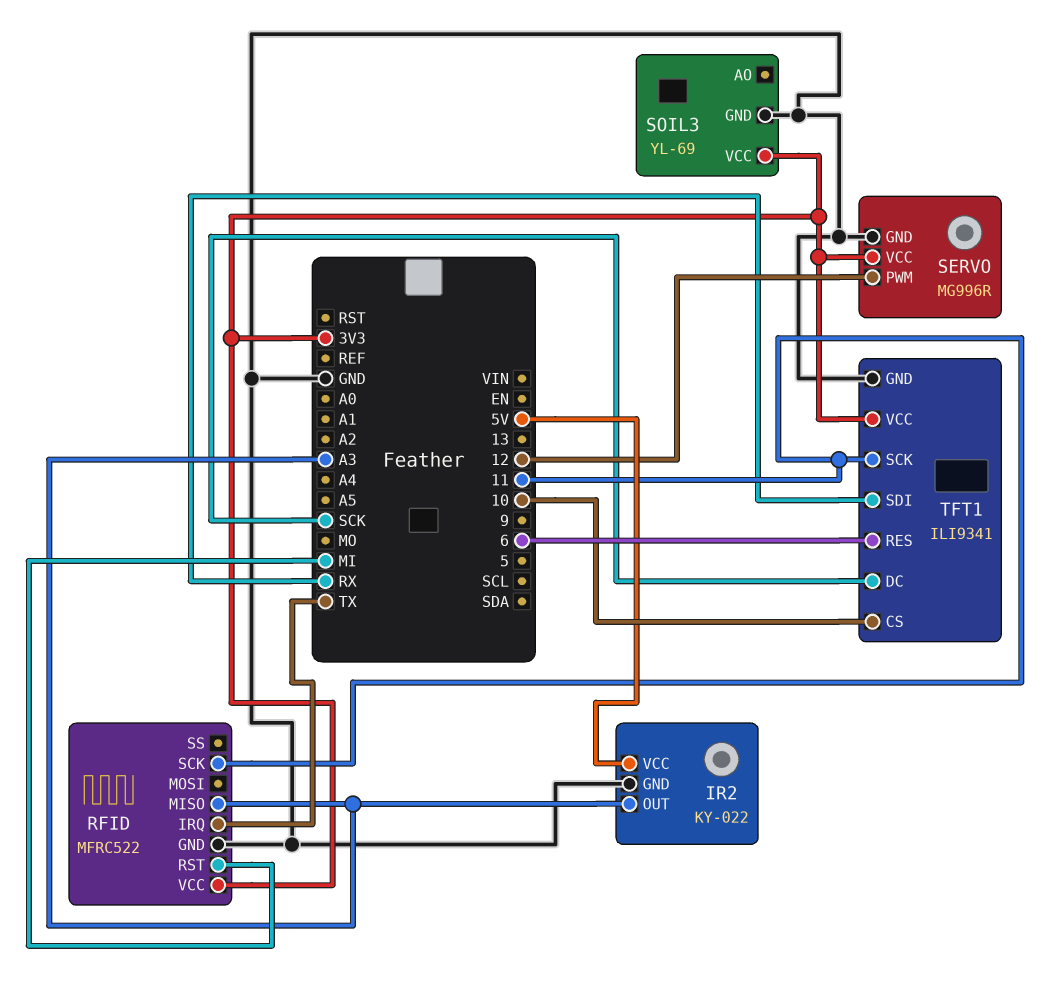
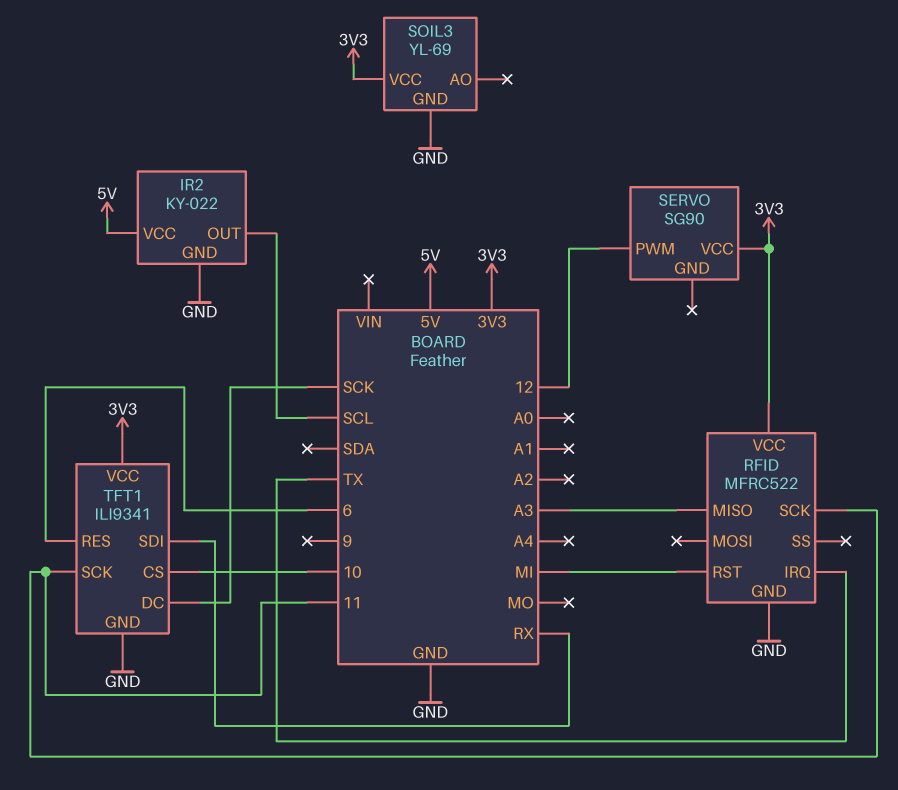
IR2 pin OUT: A3 -> SCL
SERVO: MG996R -> SG90
SERVO pin GND: GND -> none

